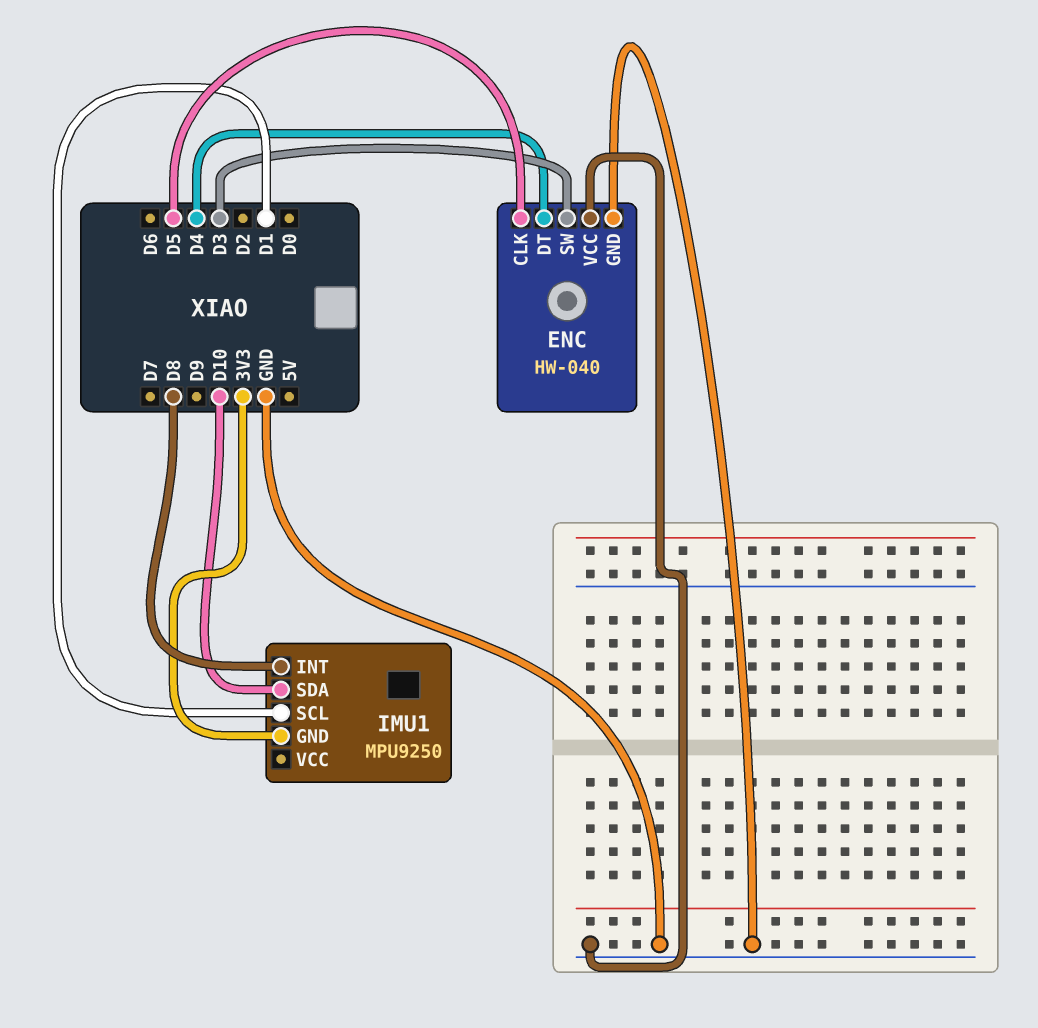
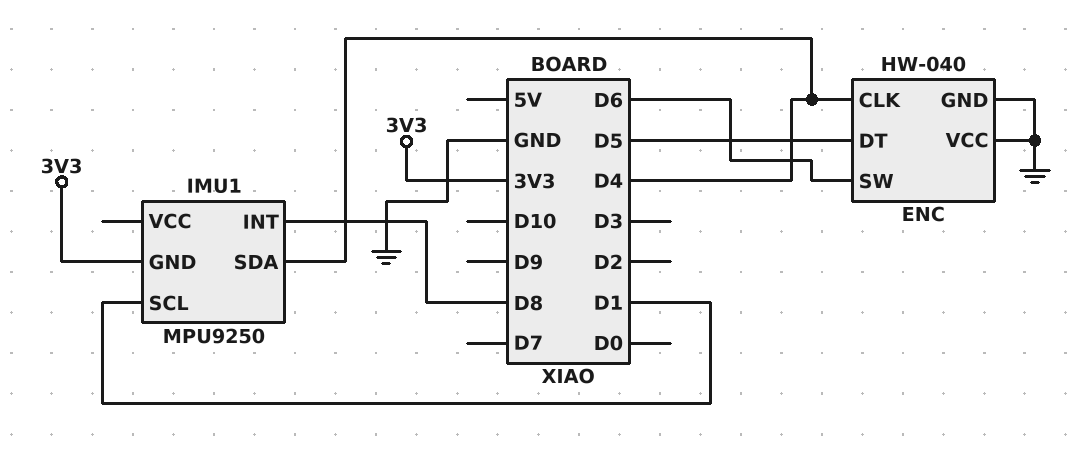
ENC pin CLK: D5 -> D4
ENC pin DT: D4 -> D5
ENC pin SW: D3 -> D6
IMU1 pin SDA: D10 -> D4

